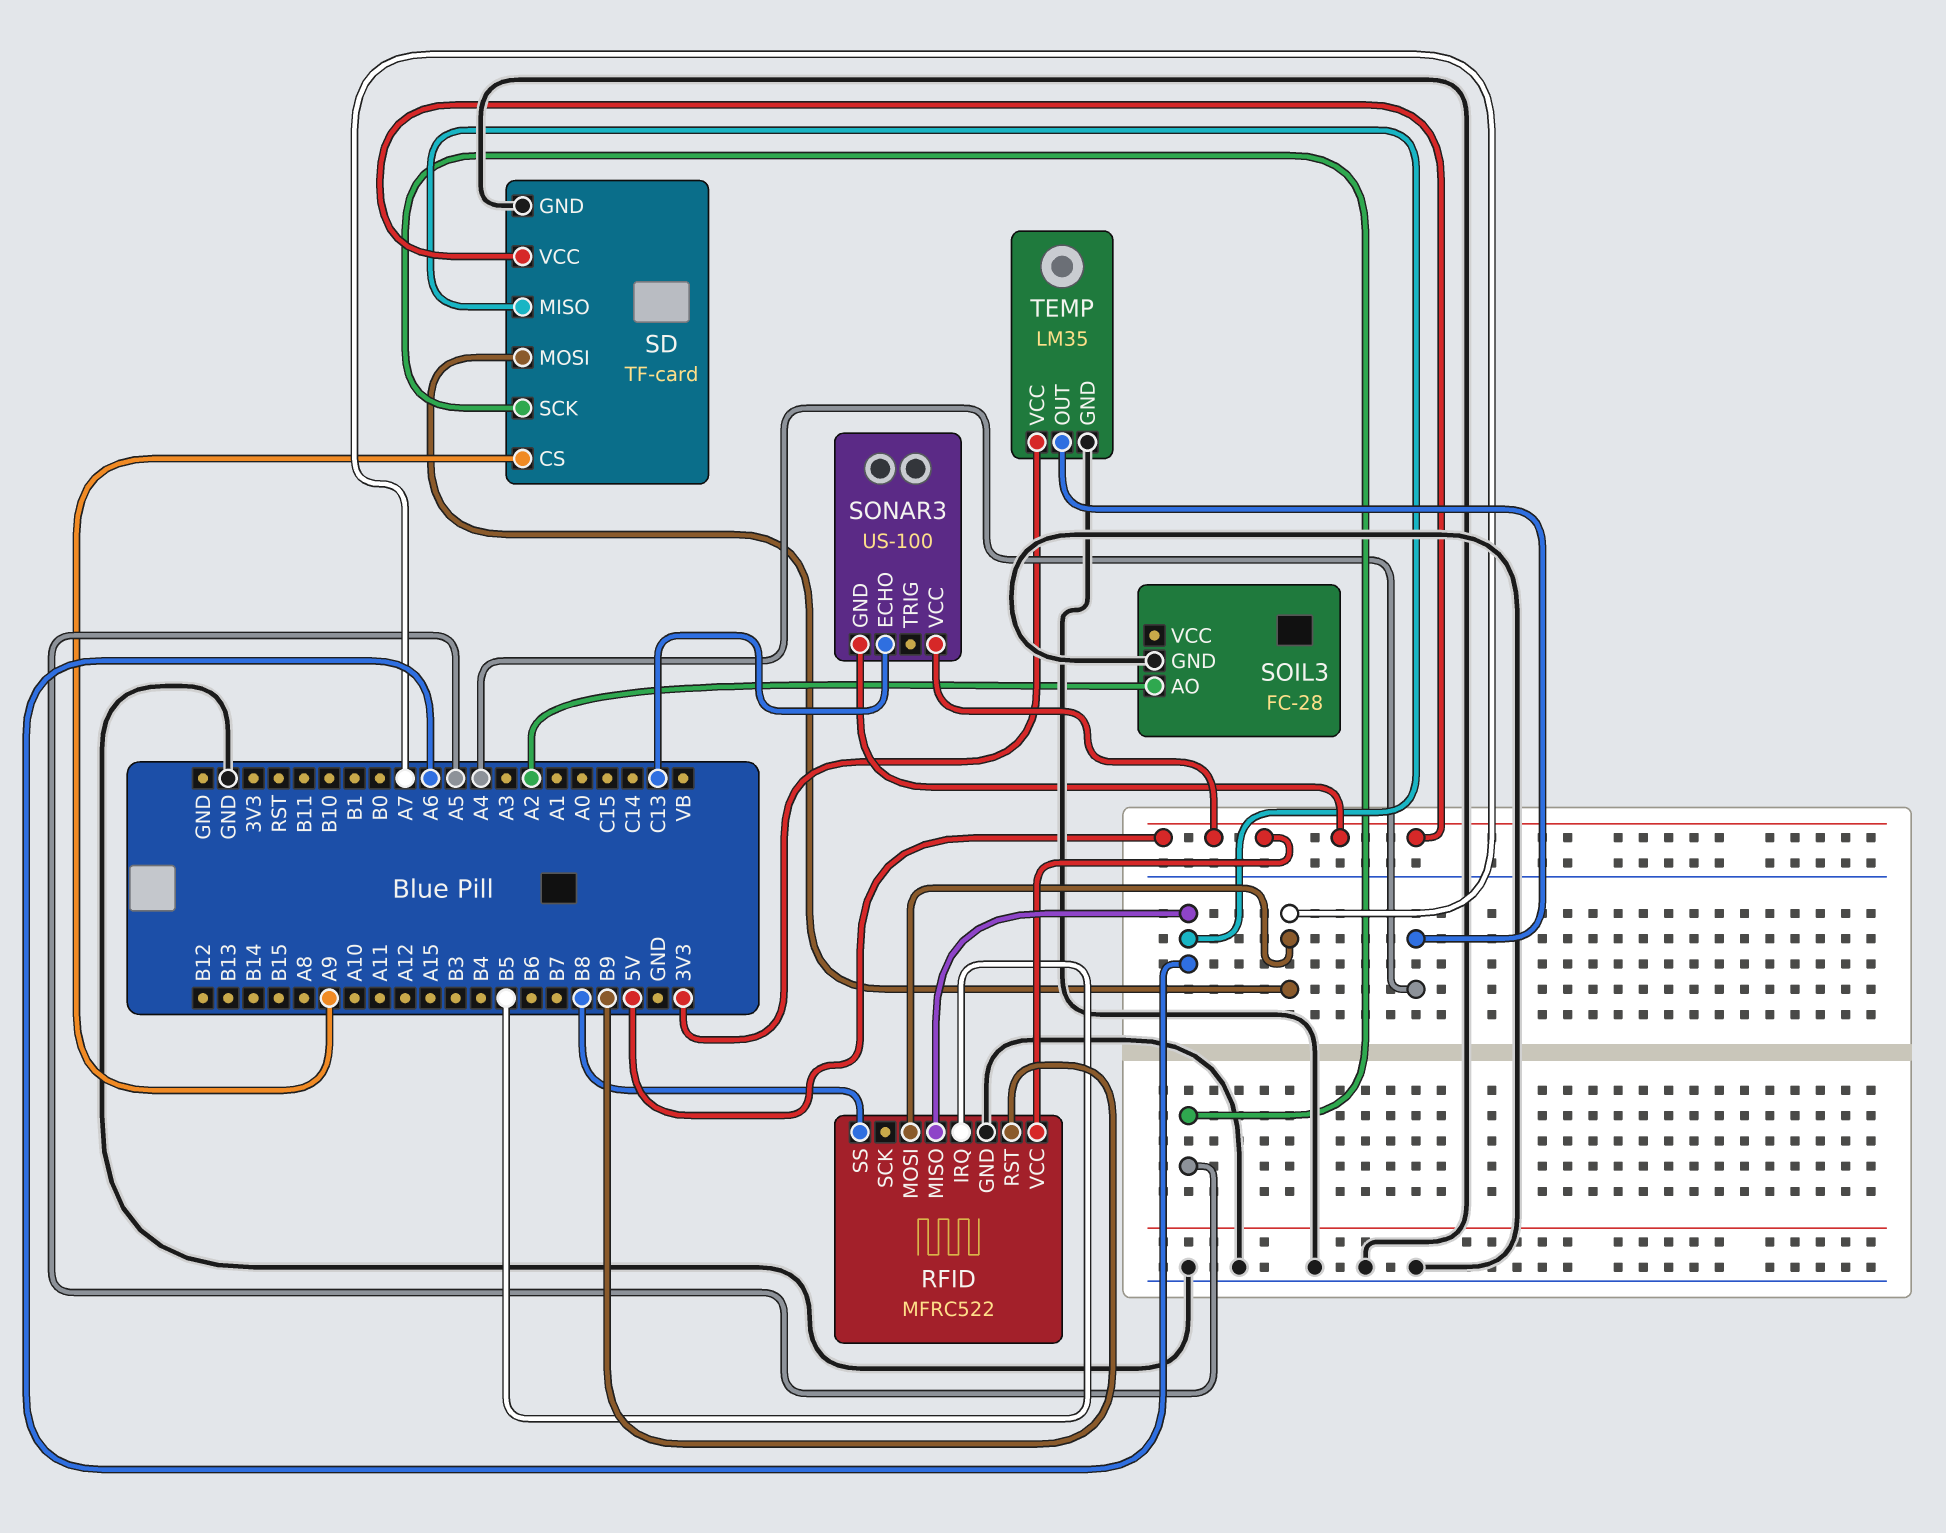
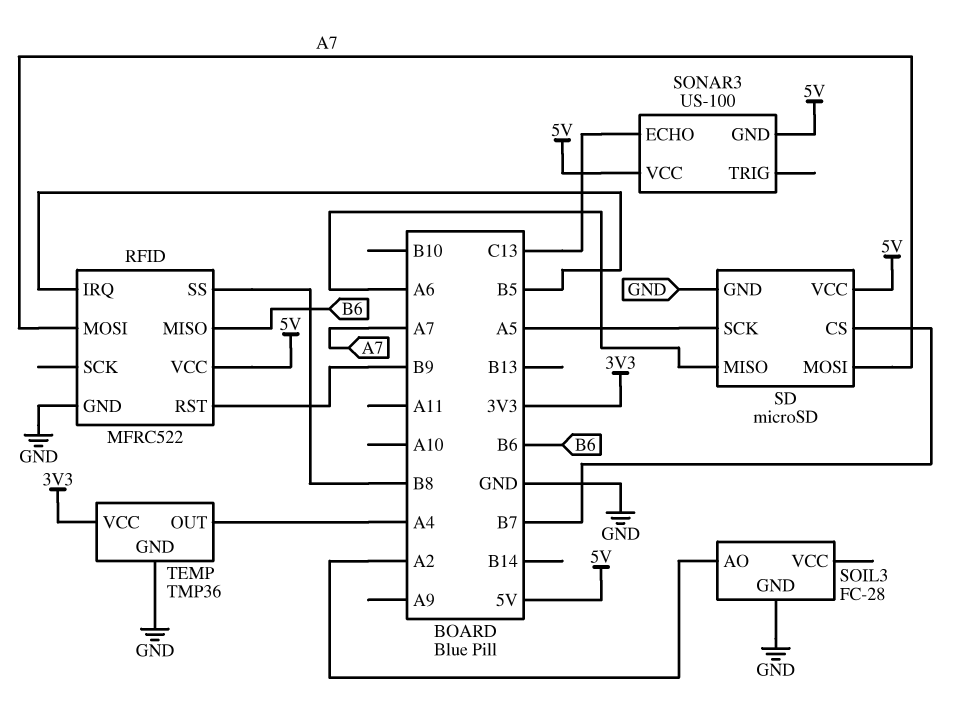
RFID pin MISO: A6 -> B6
SD: TF-card -> microSD
SD pin CS: A9 -> B7
TEMP: LM35 -> TMP36

